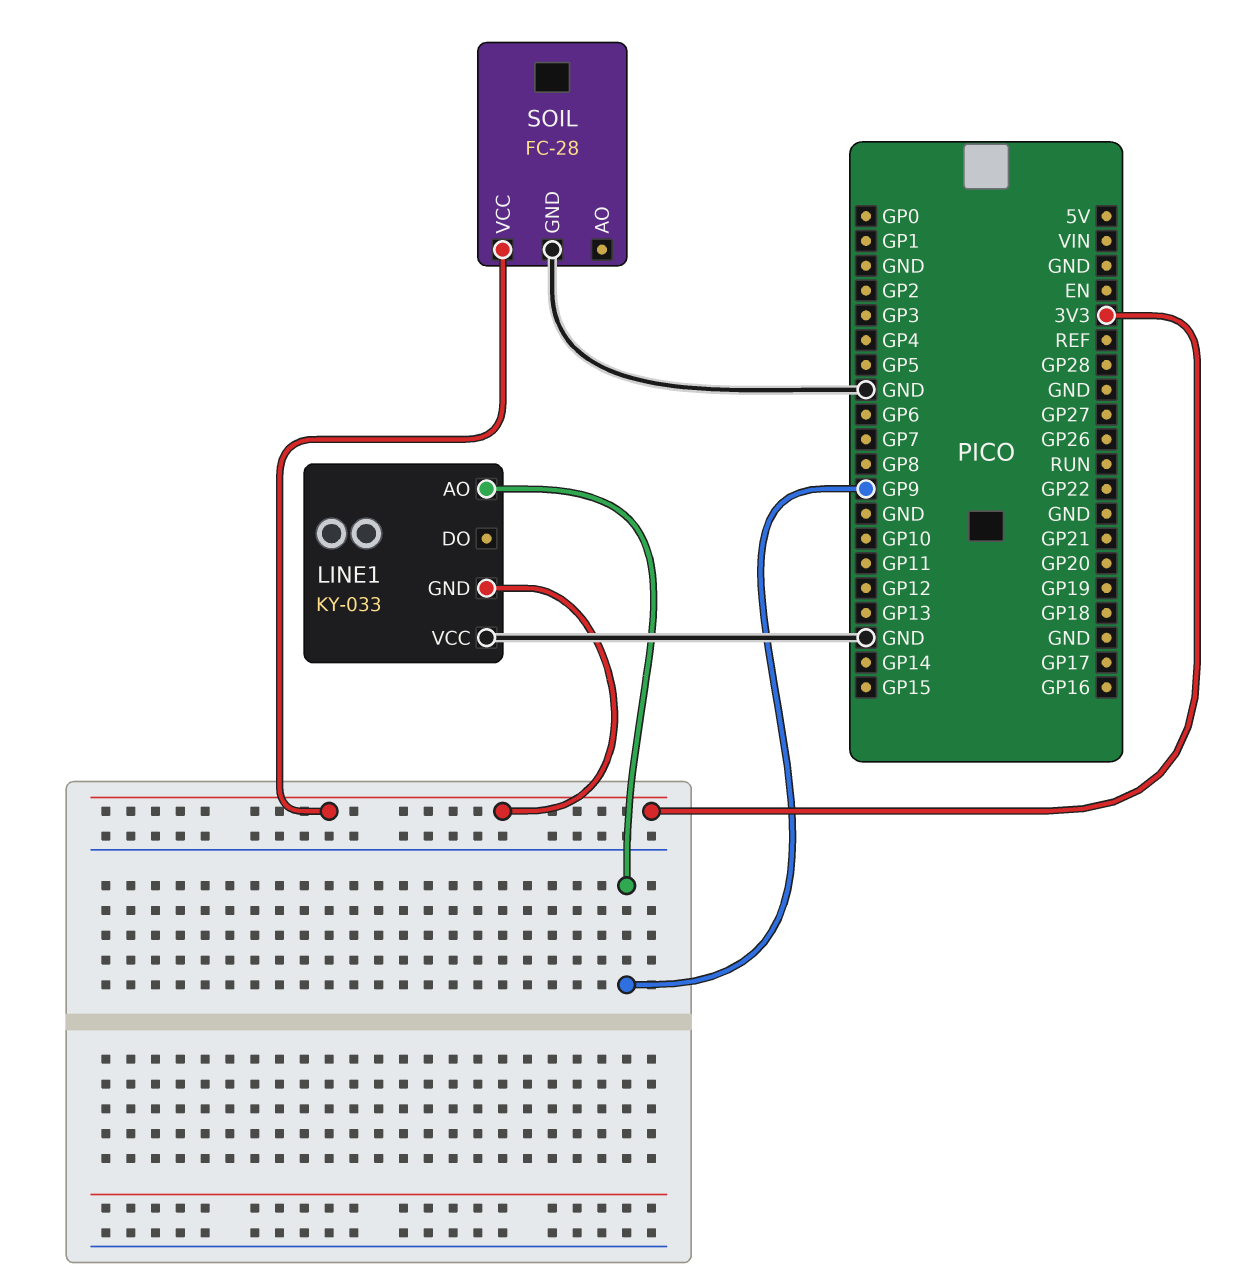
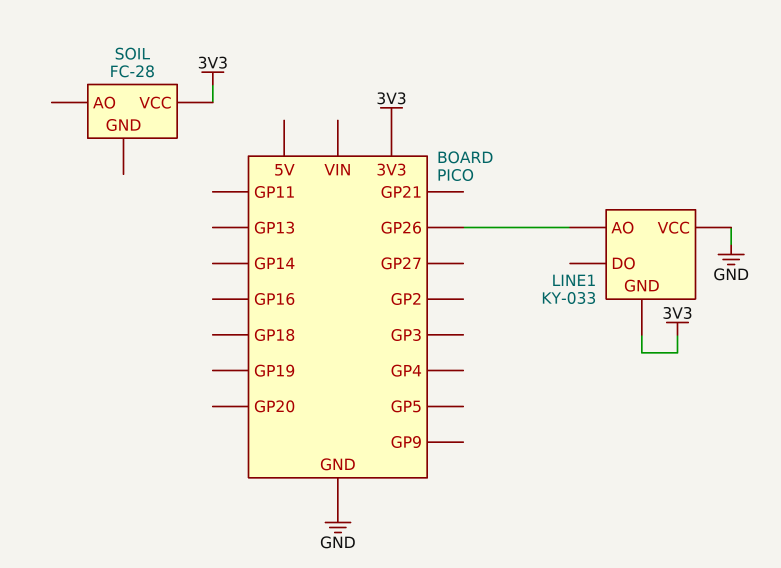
LINE1 pin AO: GP9 -> GP26
SOIL pin GND: GND -> none

